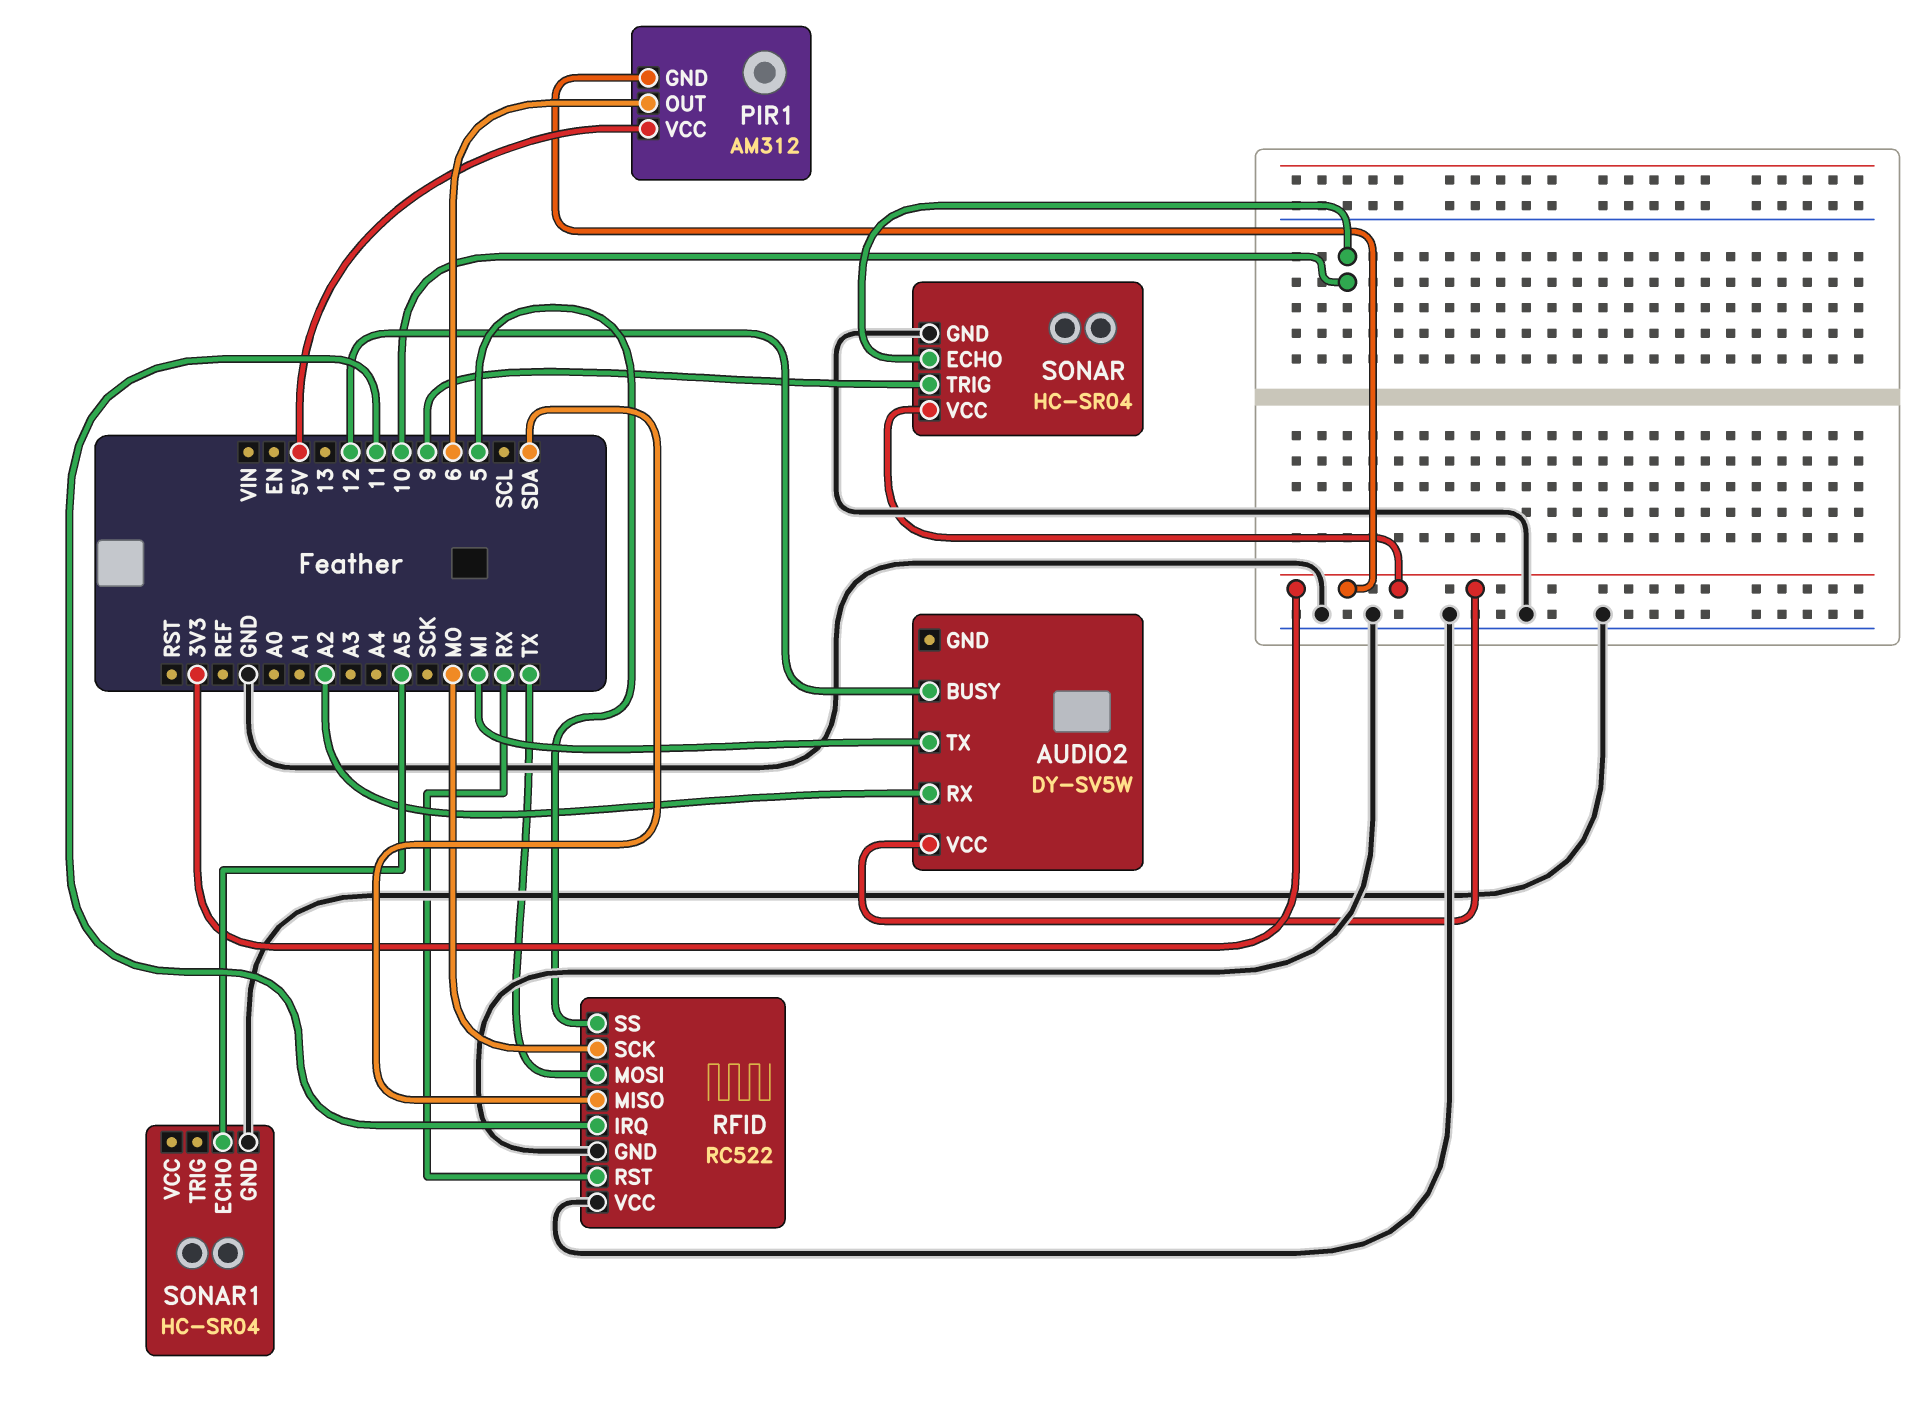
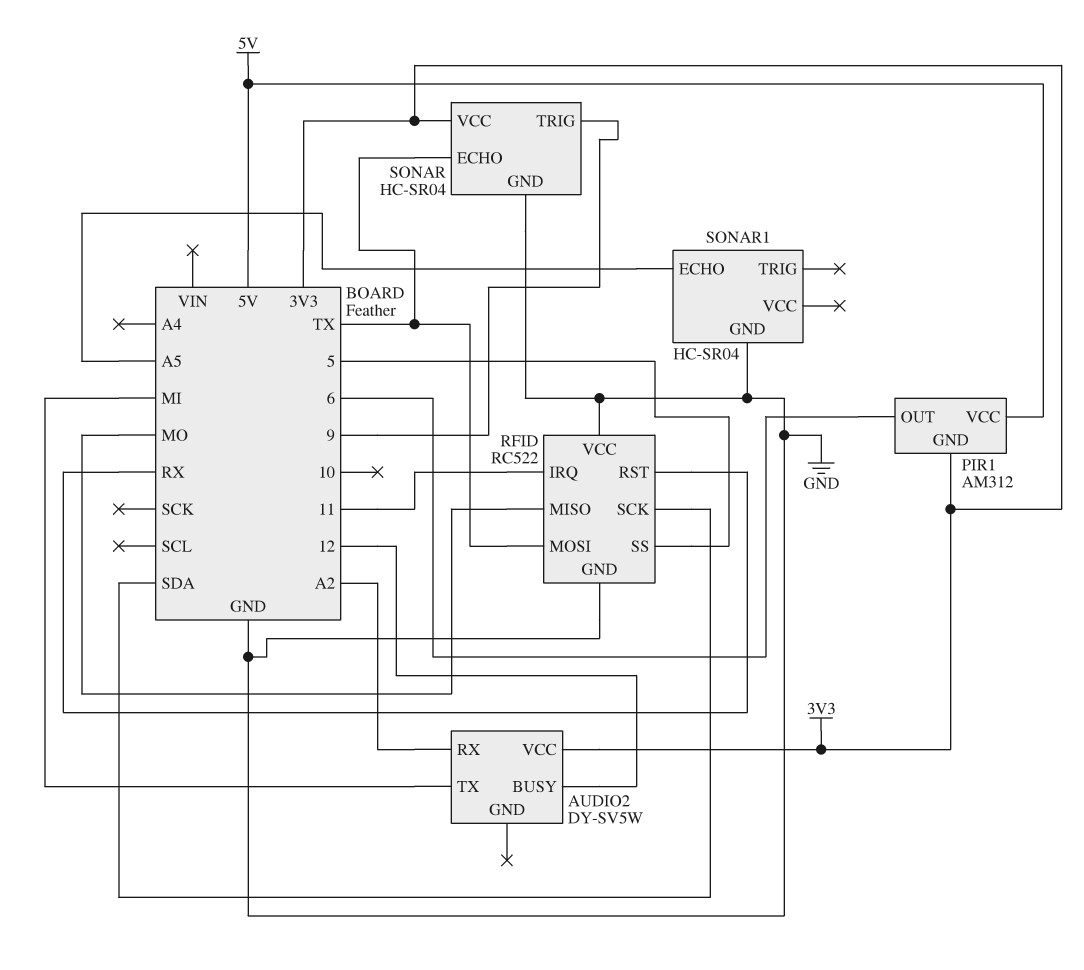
RFID pin MISO: SDA -> MO
RFID pin SCK: MO -> SDA
SONAR pin ECHO: 10 -> TX

